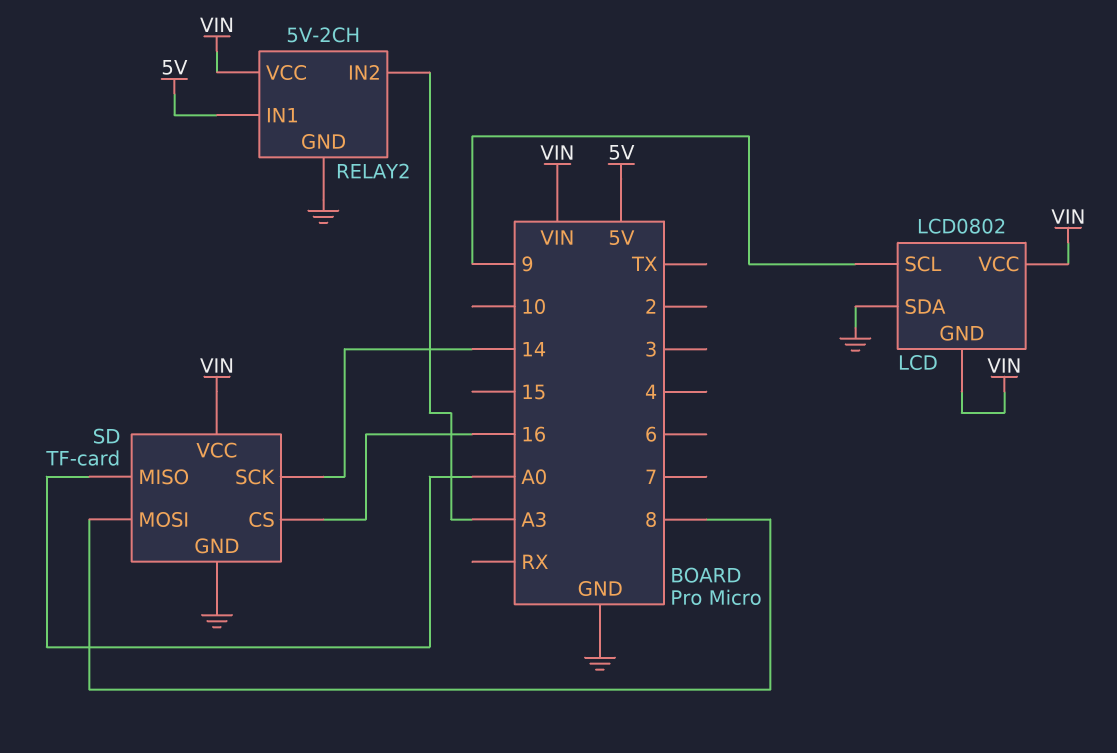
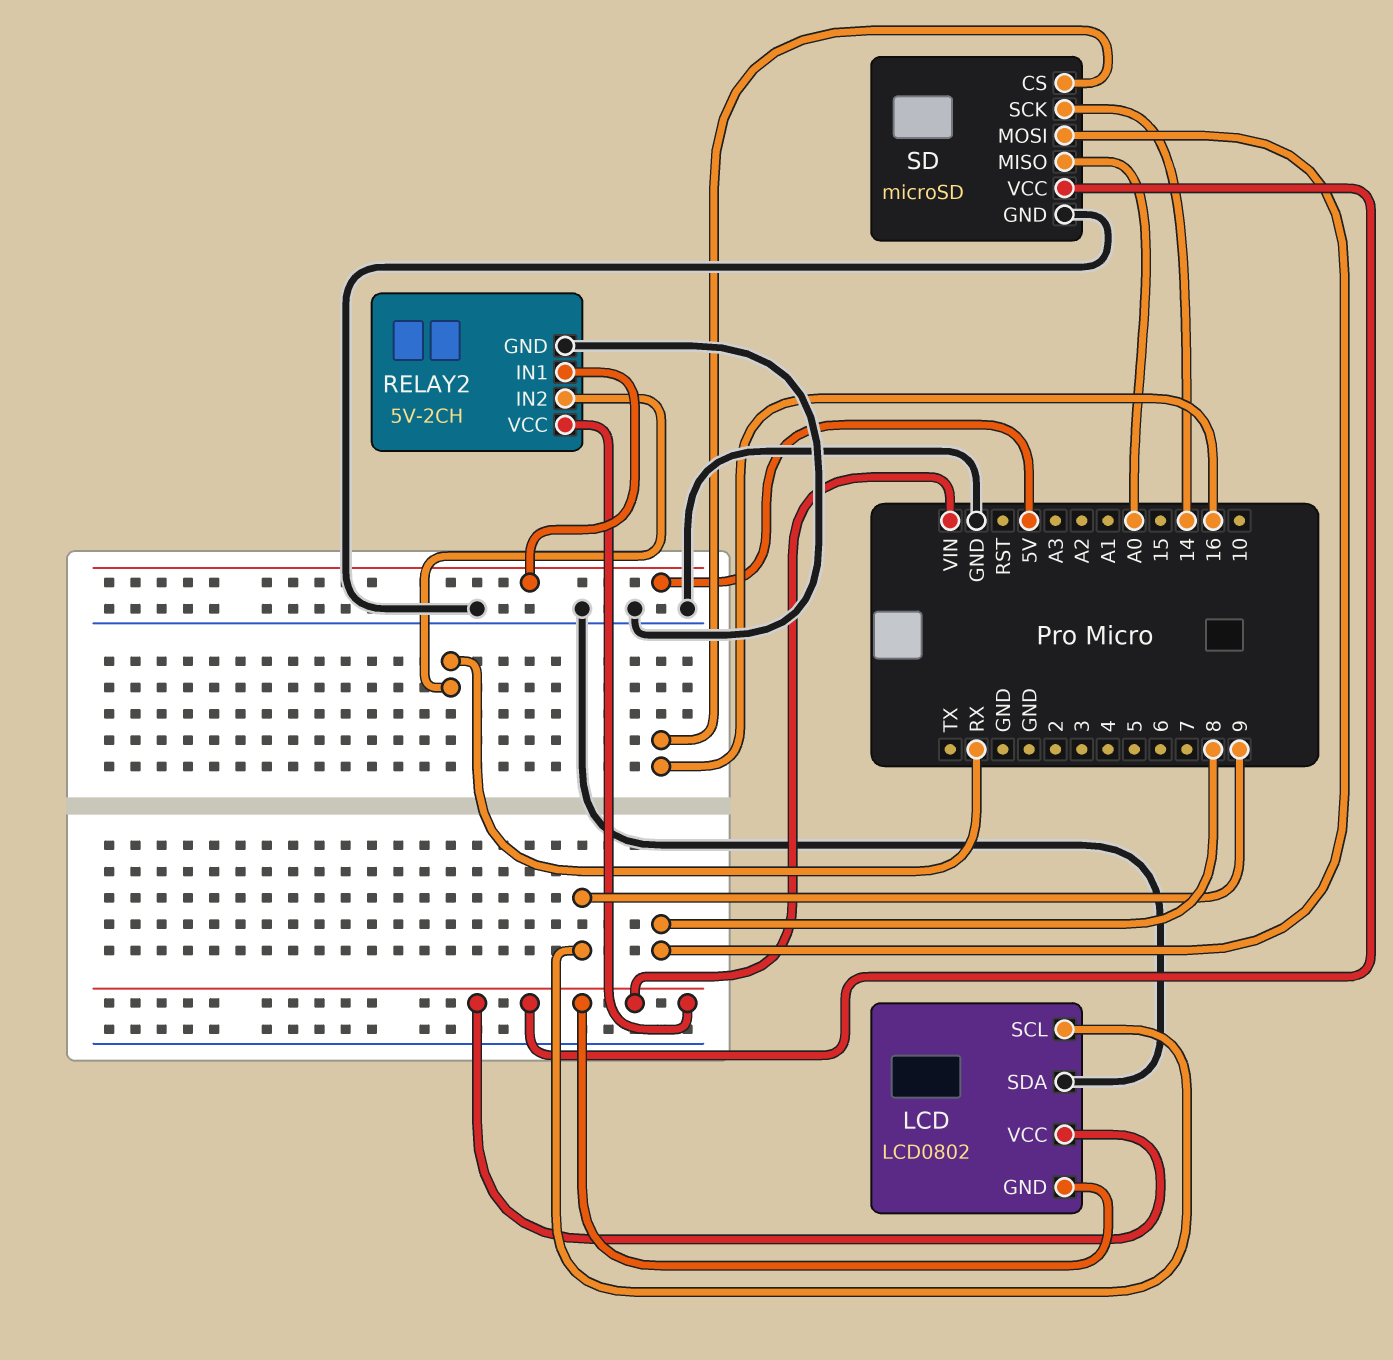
RELAY2 pin IN2: A3 -> RX
SD: TF-card -> microSD

